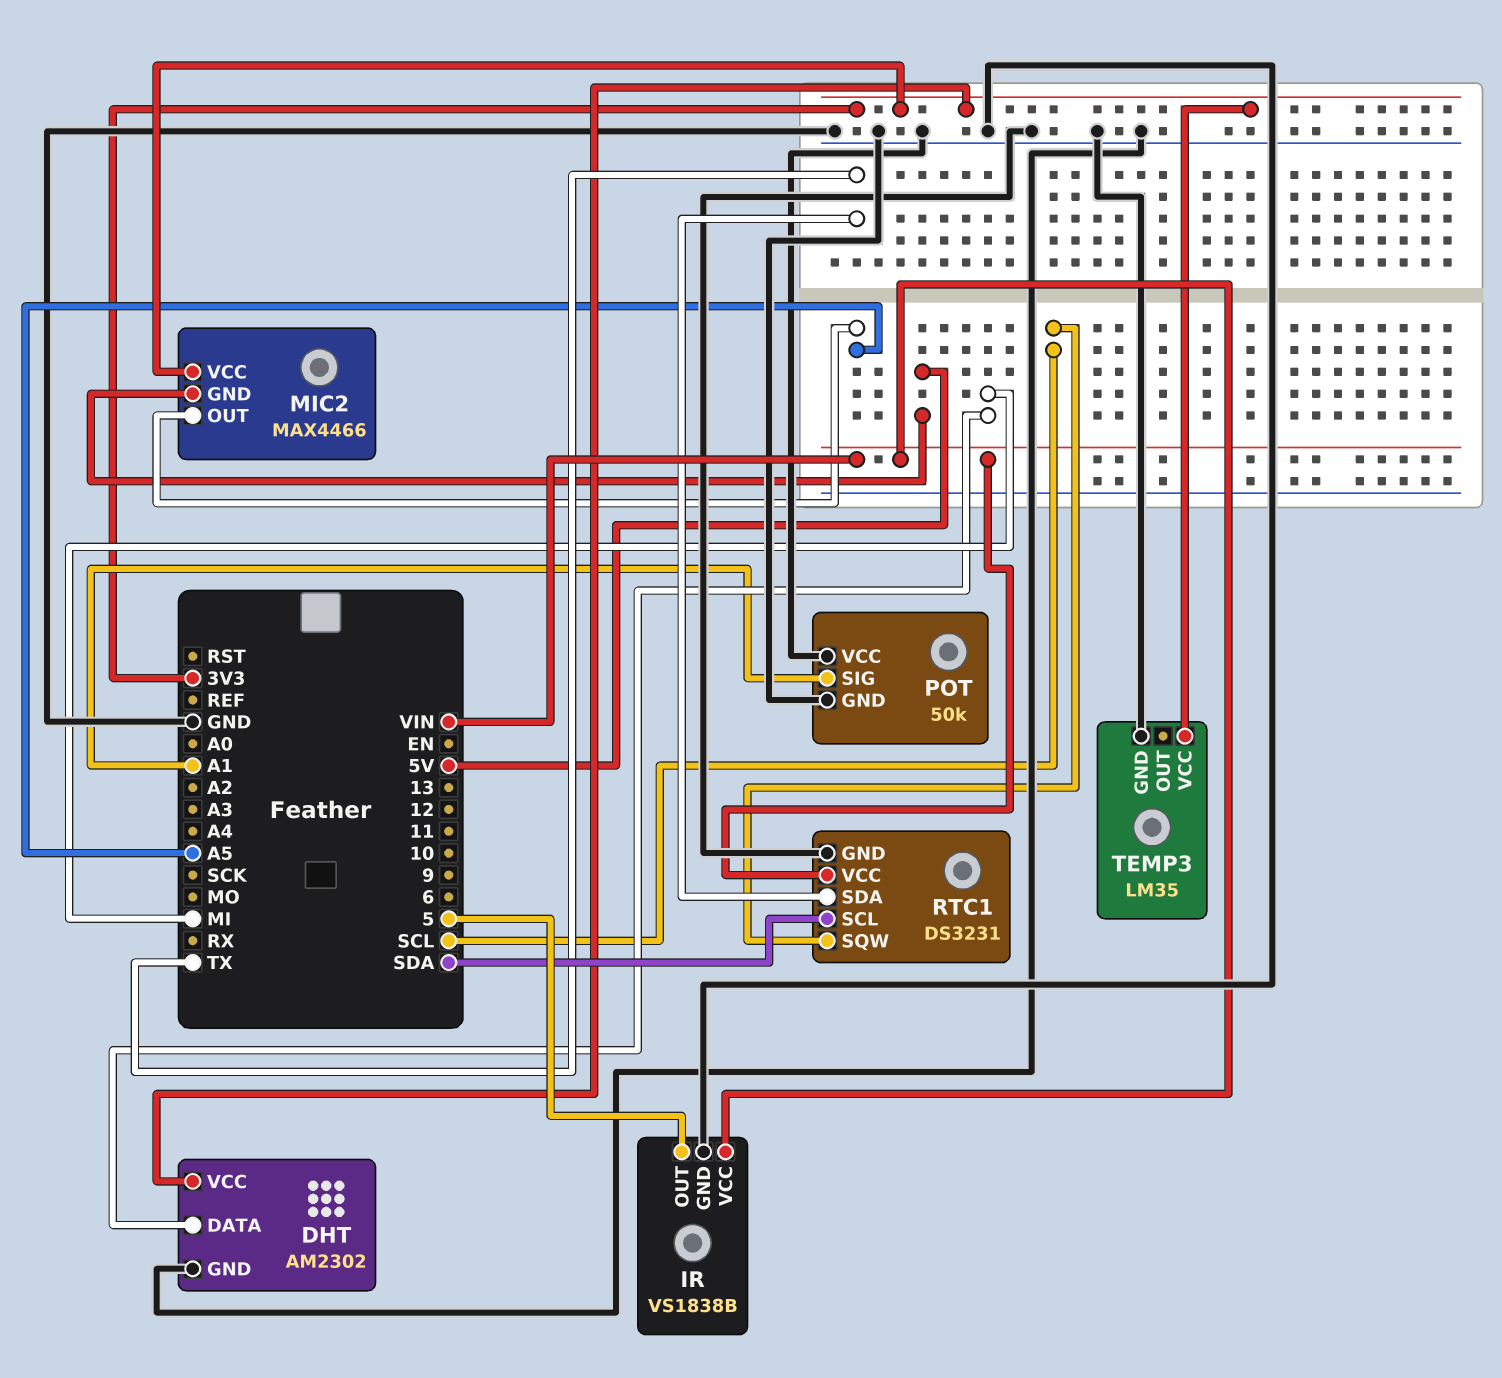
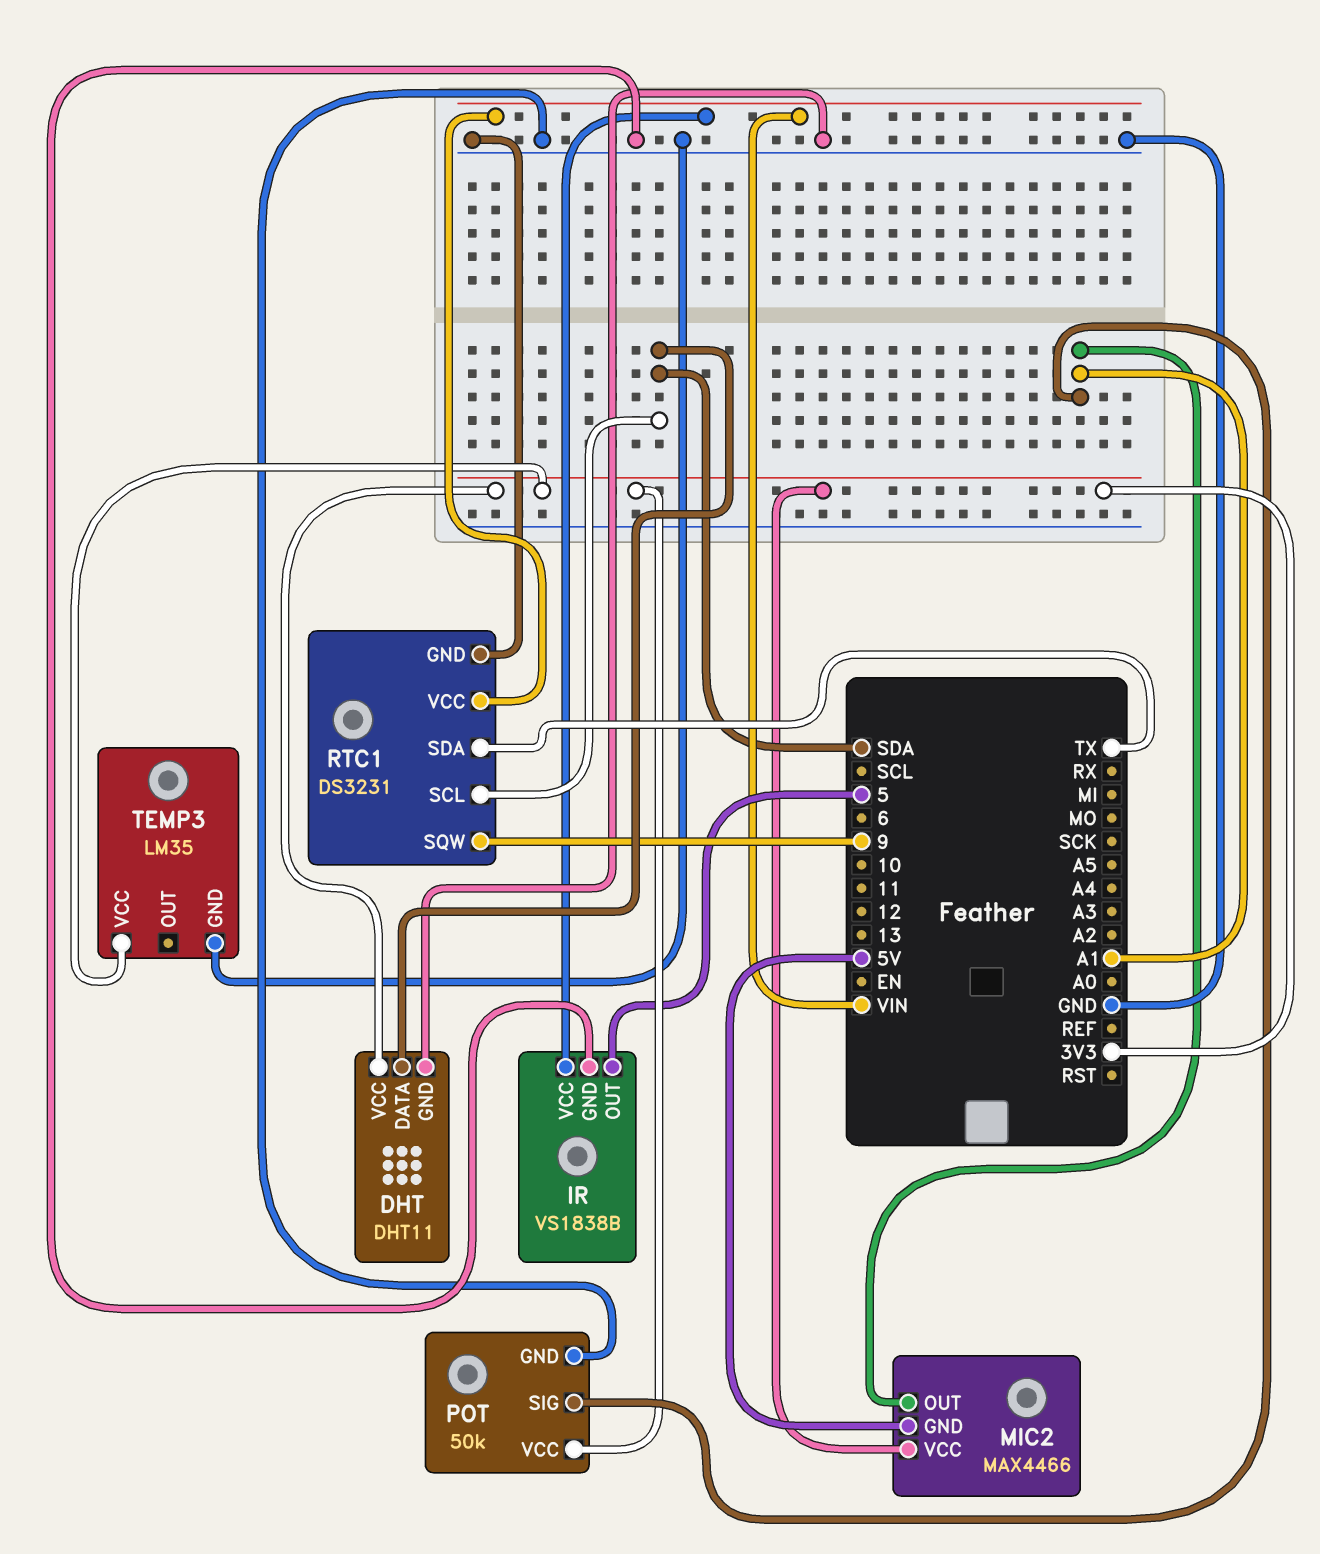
DHT: AM2302 -> DHT11
DHT pin DATA: MI -> SDA
MIC2 pin OUT: A5 -> A1
POT pin VCC: GND -> 3V3
RTC1 pin SQW: SCL -> 9

